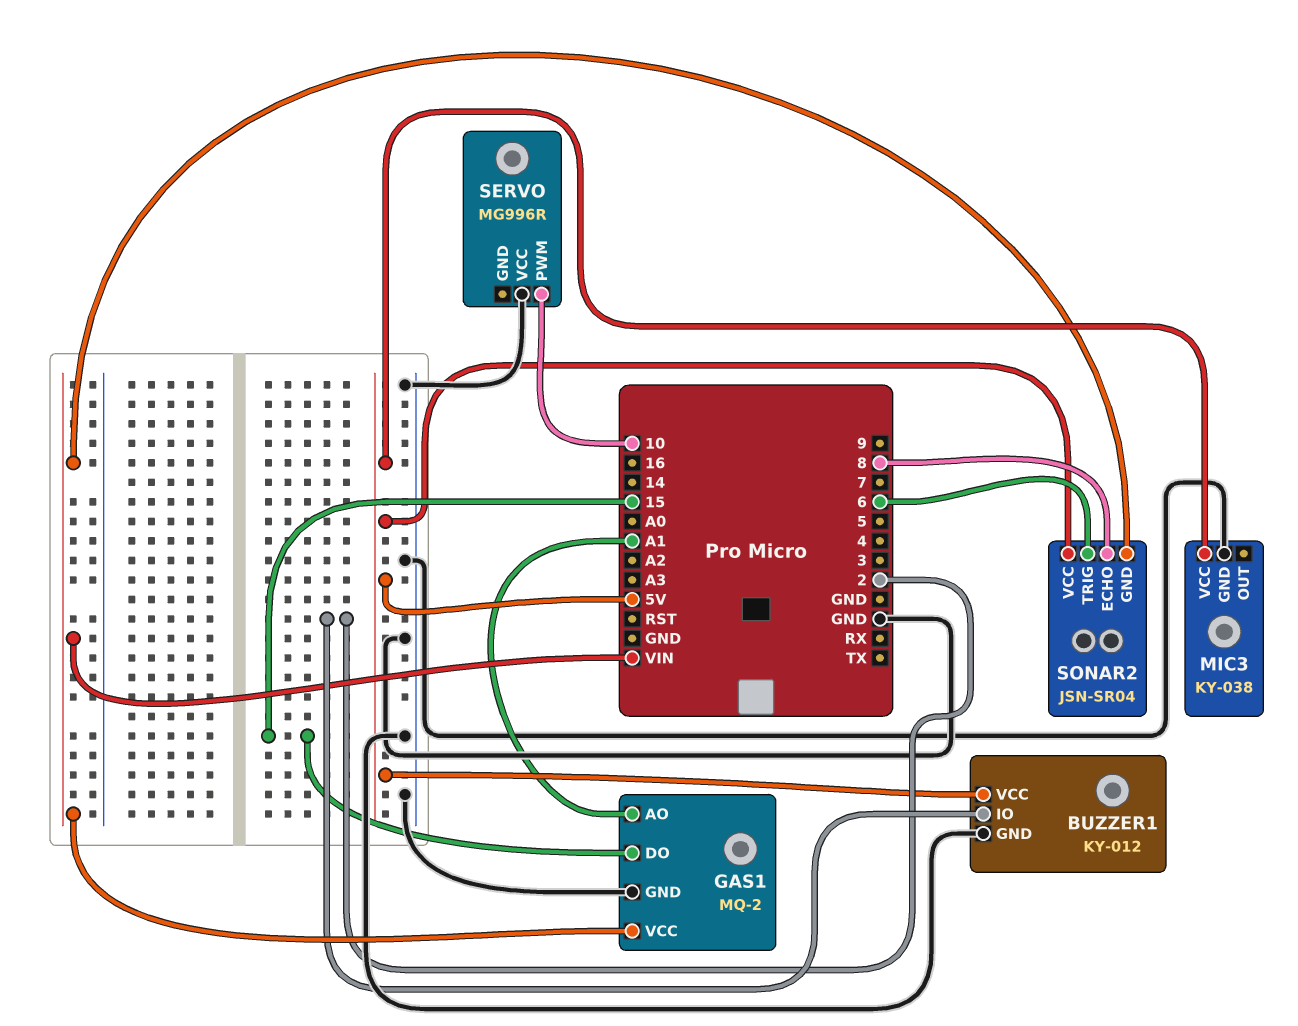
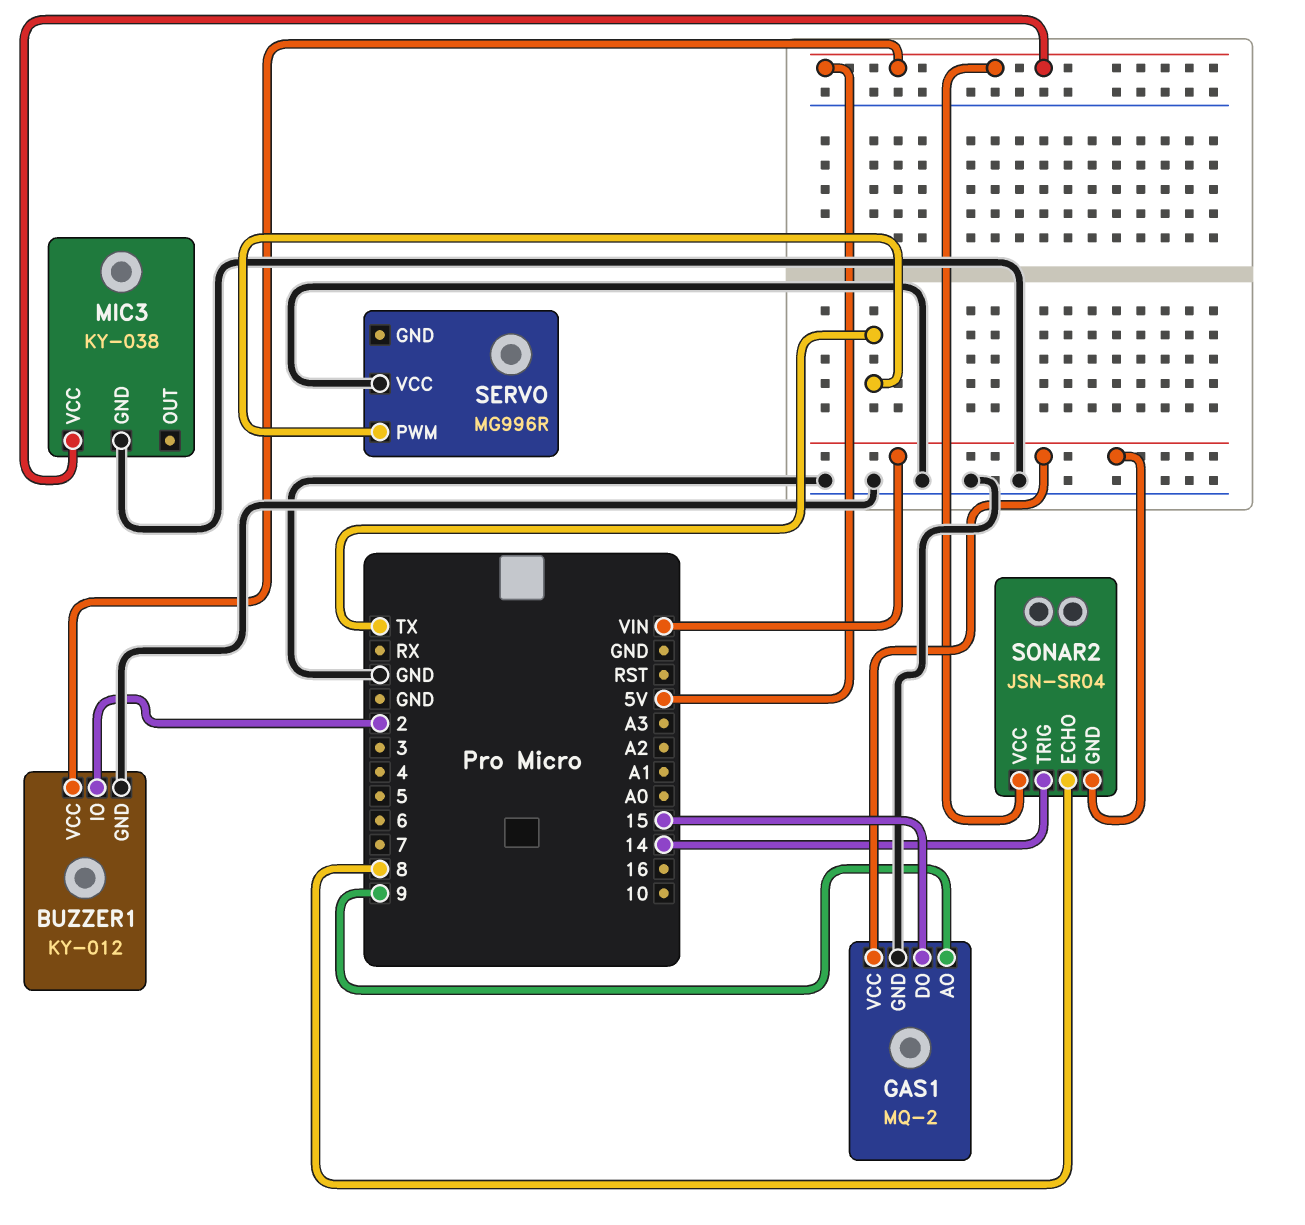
GAS1 pin AO: A1 -> 9
SERVO pin PWM: 10 -> TX
SONAR2 pin TRIG: 6 -> 14

